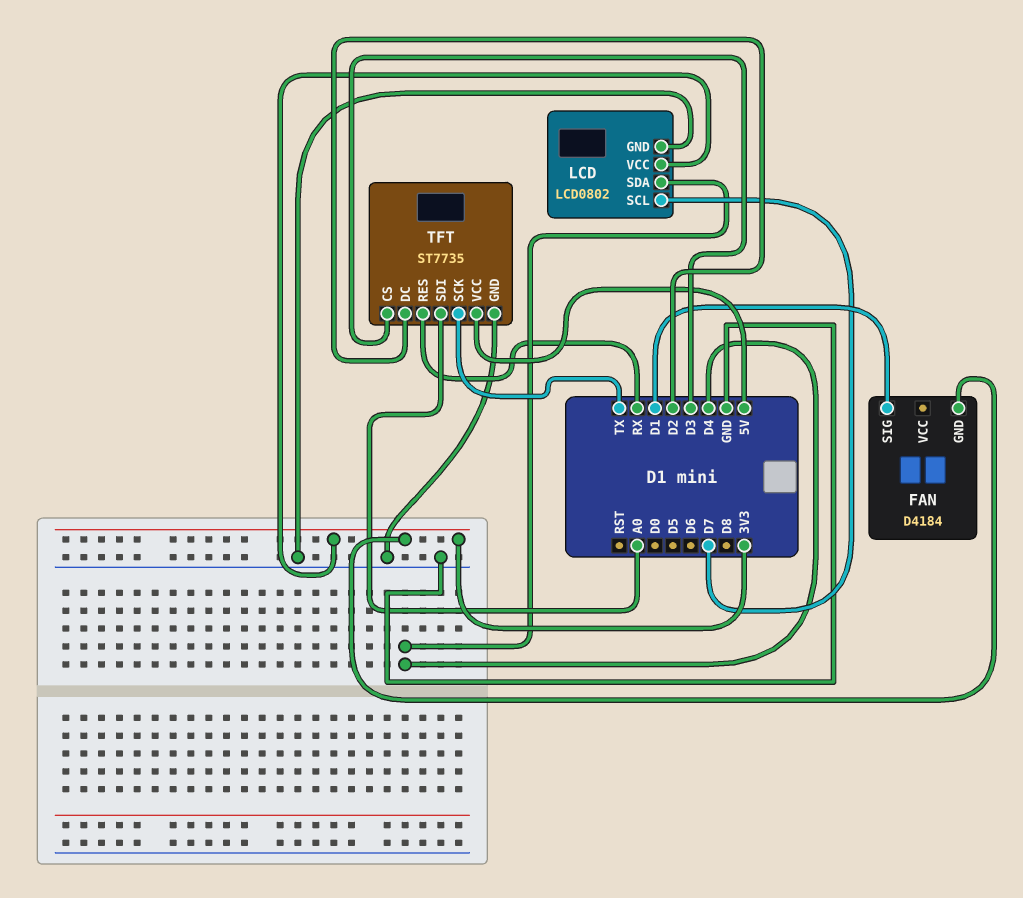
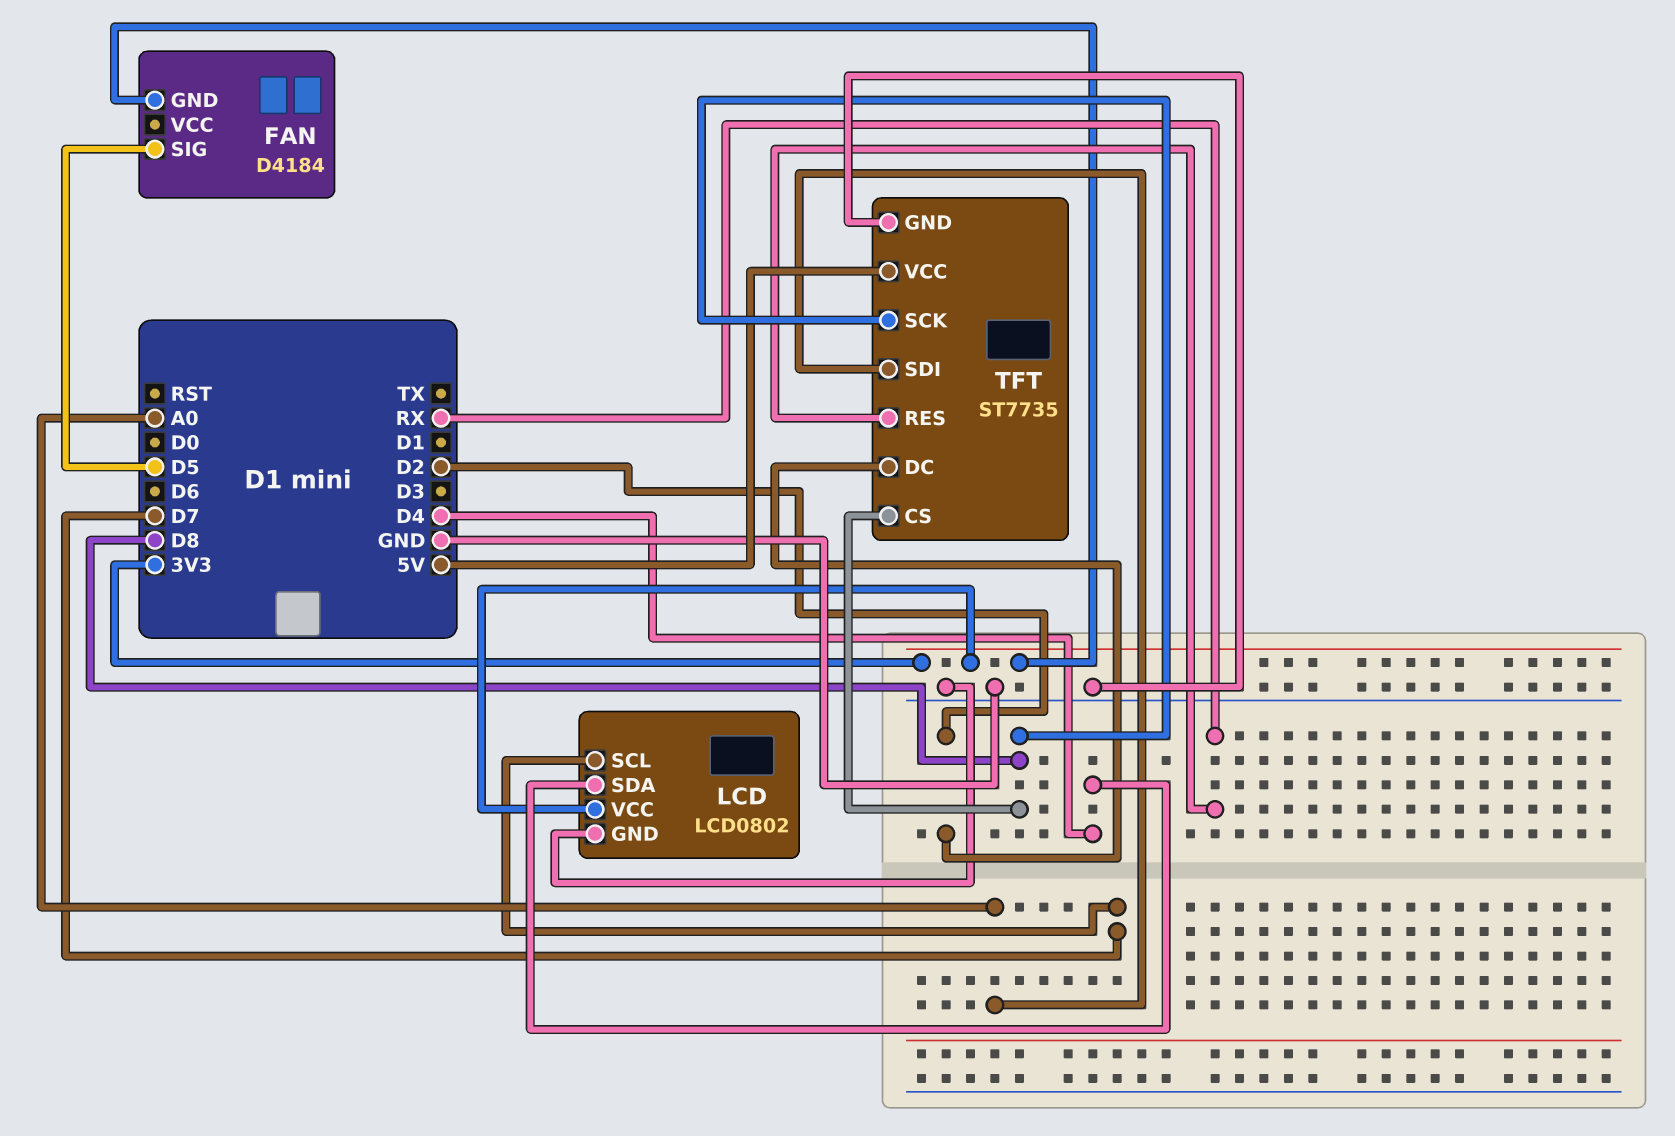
FAN pin SIG: D1 -> D5
TFT pin CS: D3 -> D8
TFT pin SCK: TX -> D8

